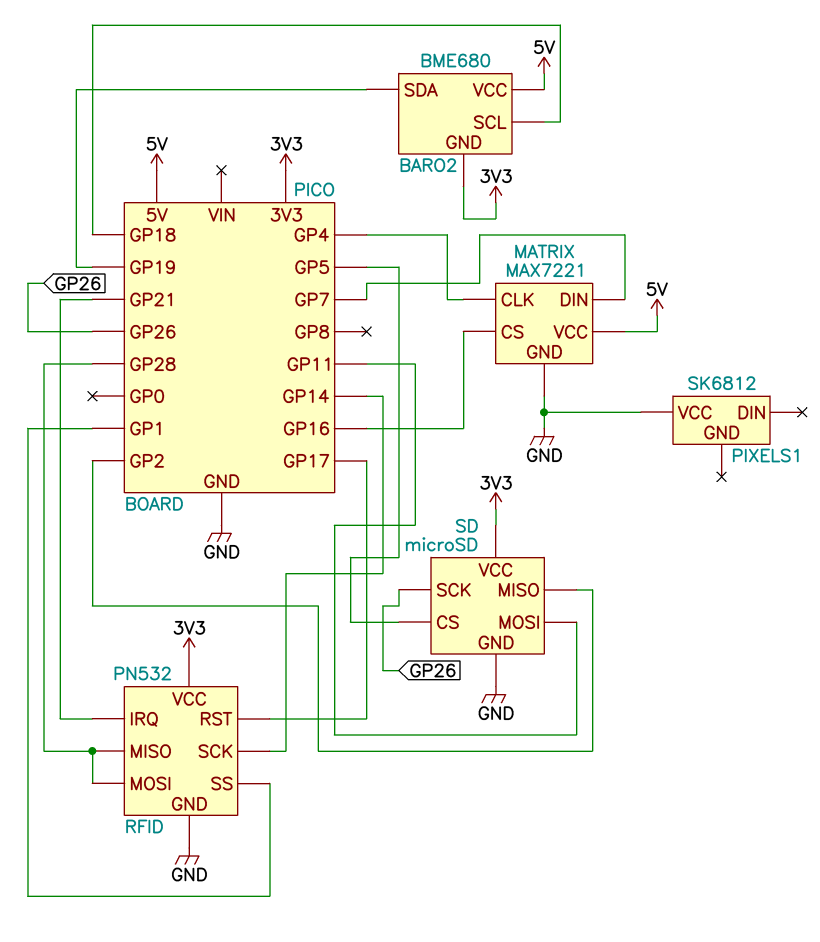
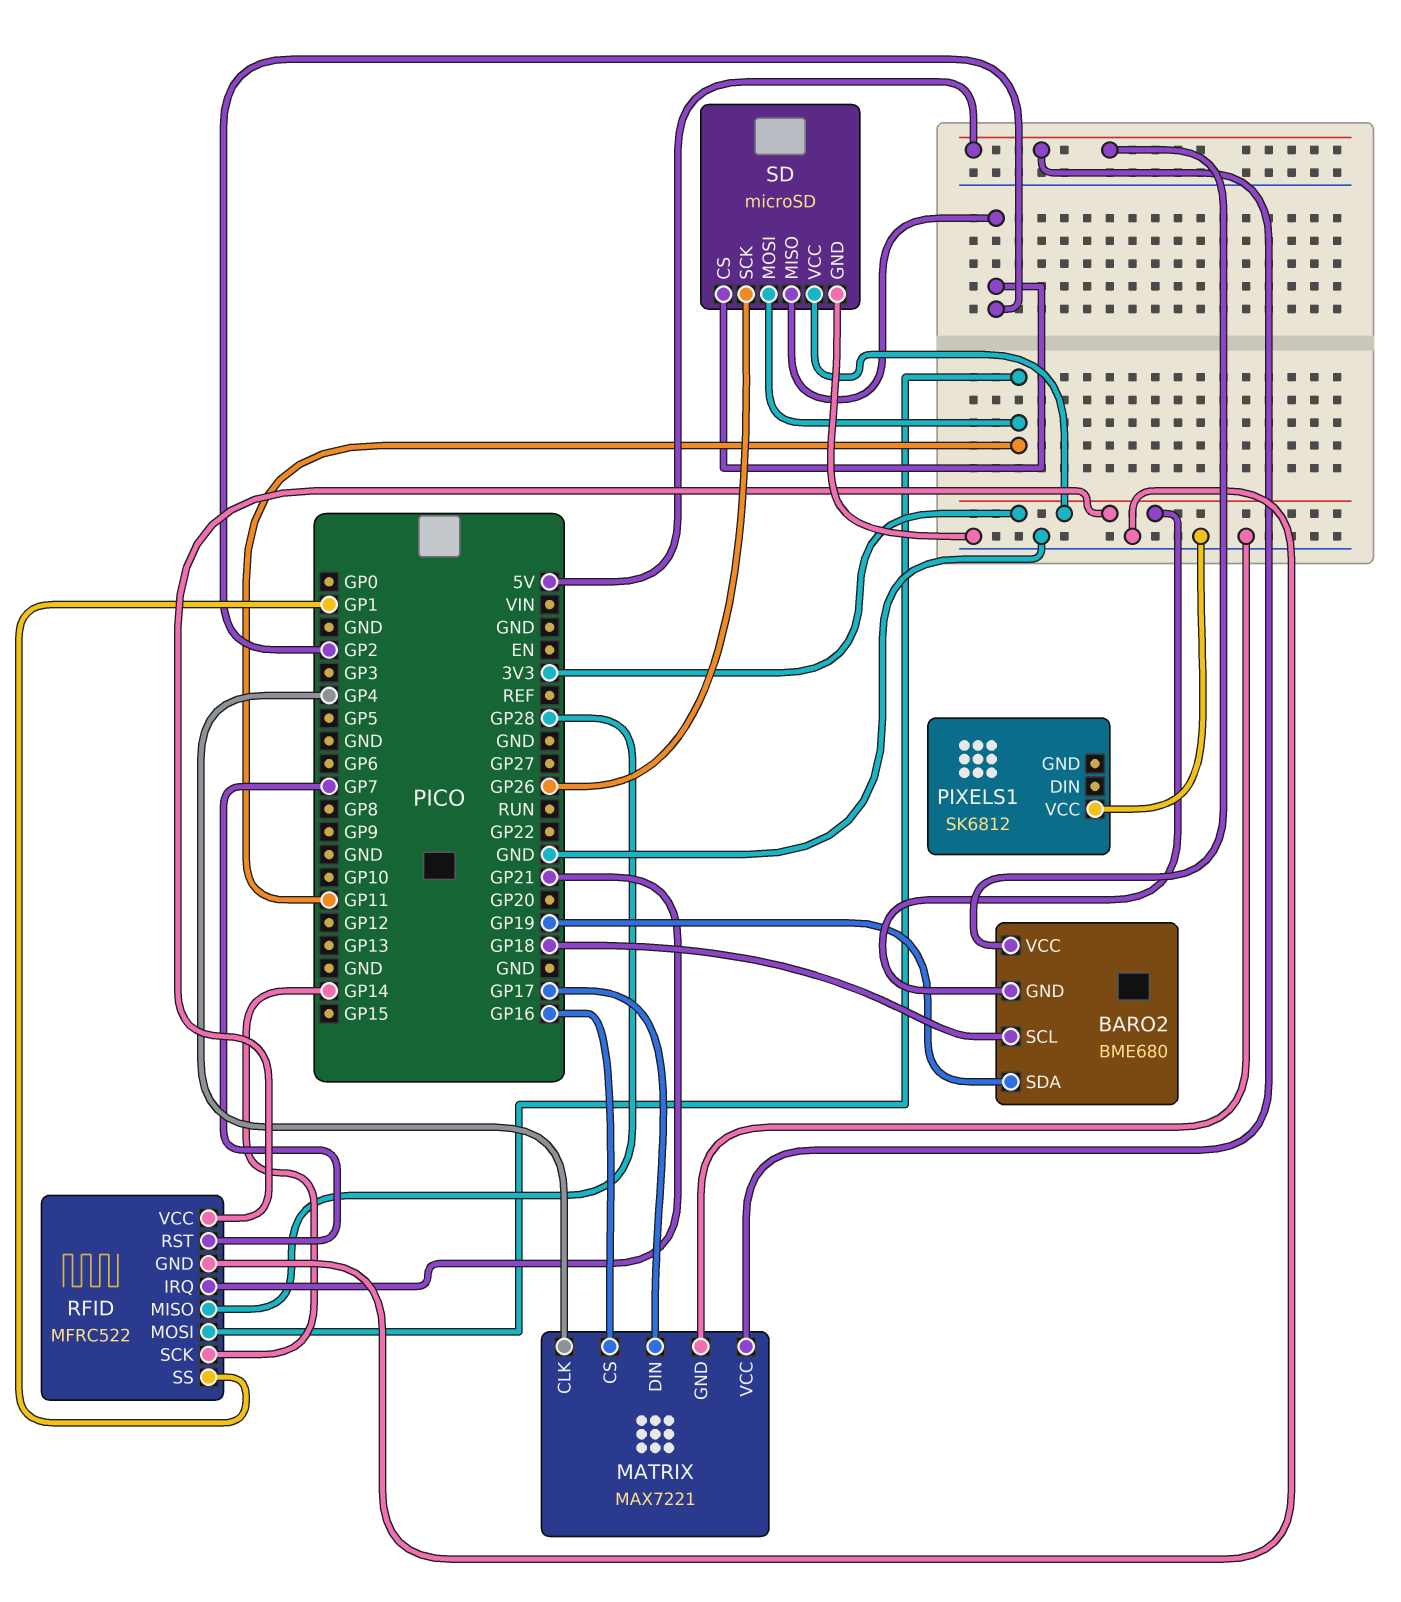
MATRIX pin DIN: GP7 -> GP17
RFID: PN532 -> MFRC522
RFID pin MOSI: GP28 -> GP11
RFID pin RST: GP17 -> GP7
SD pin CS: GP5 -> GP2

